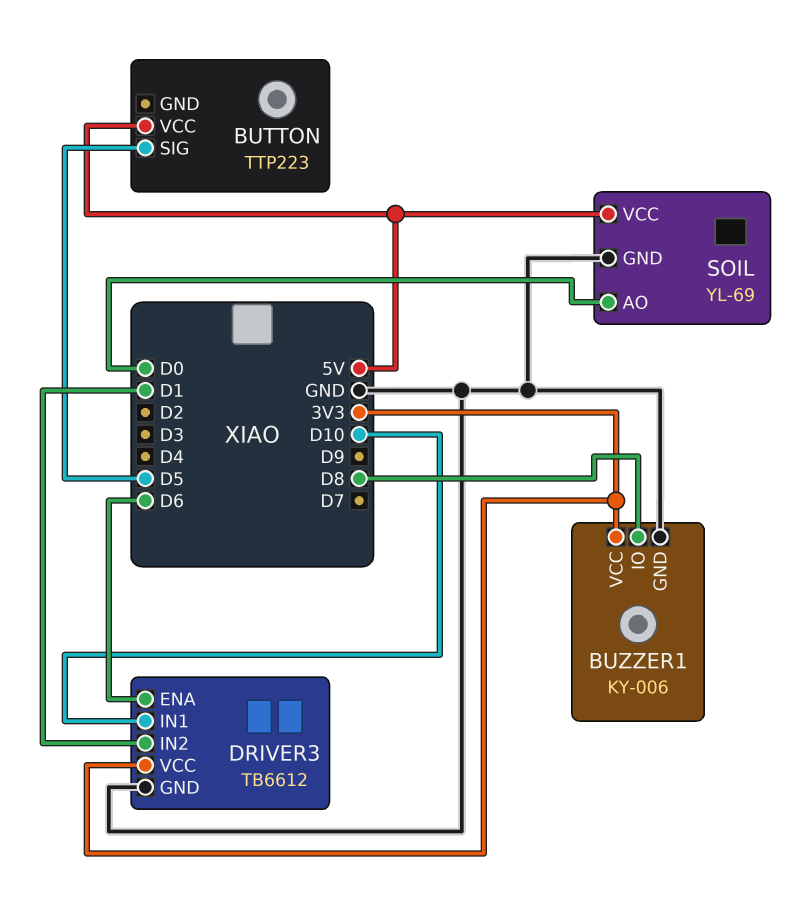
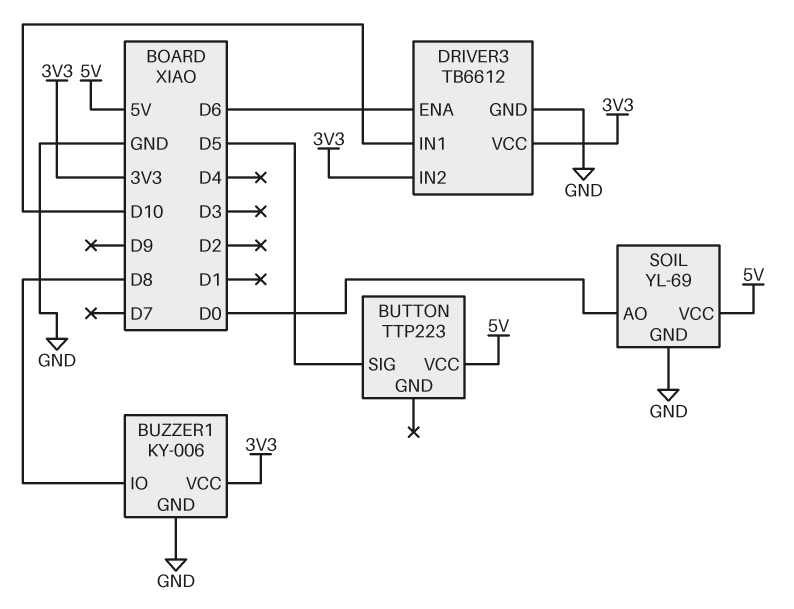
DRIVER3 pin IN2: D1 -> 3V3

